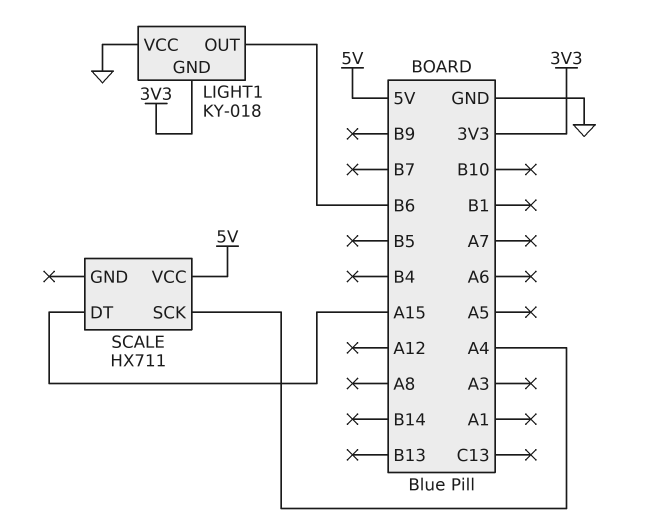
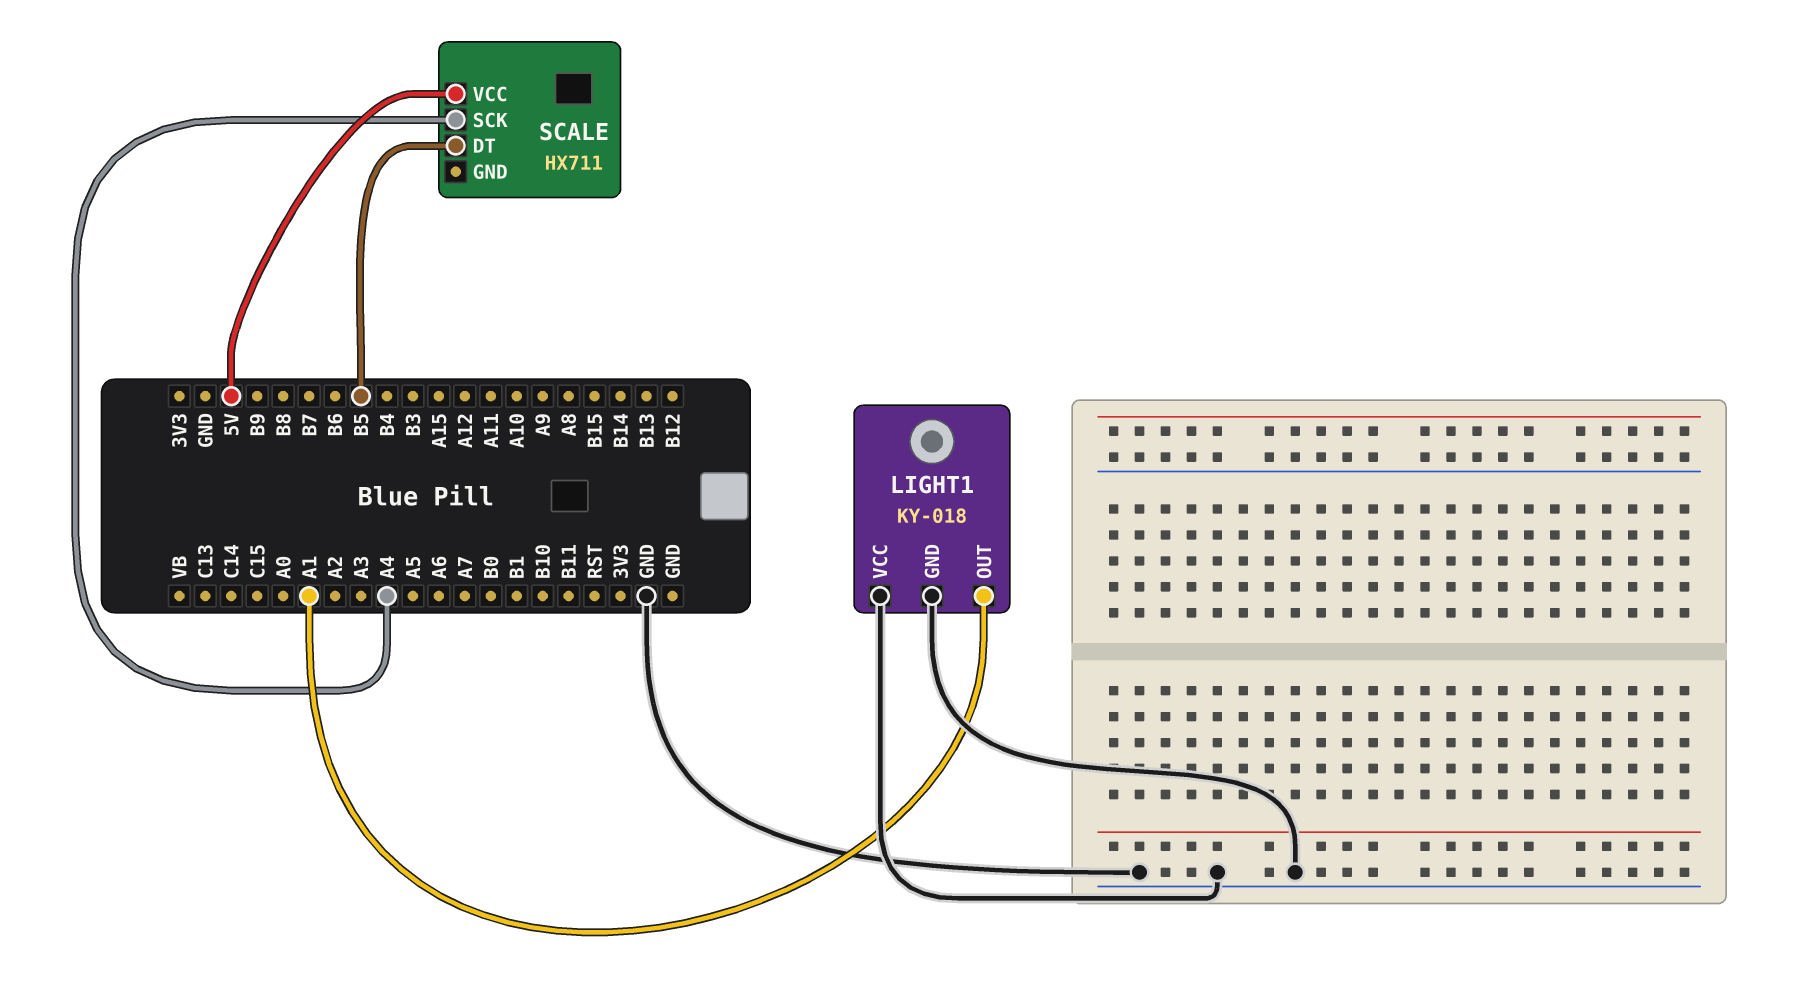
LIGHT1 pin GND: 3V3 -> GND
LIGHT1 pin OUT: B6 -> A1
SCALE pin DT: A15 -> B5

